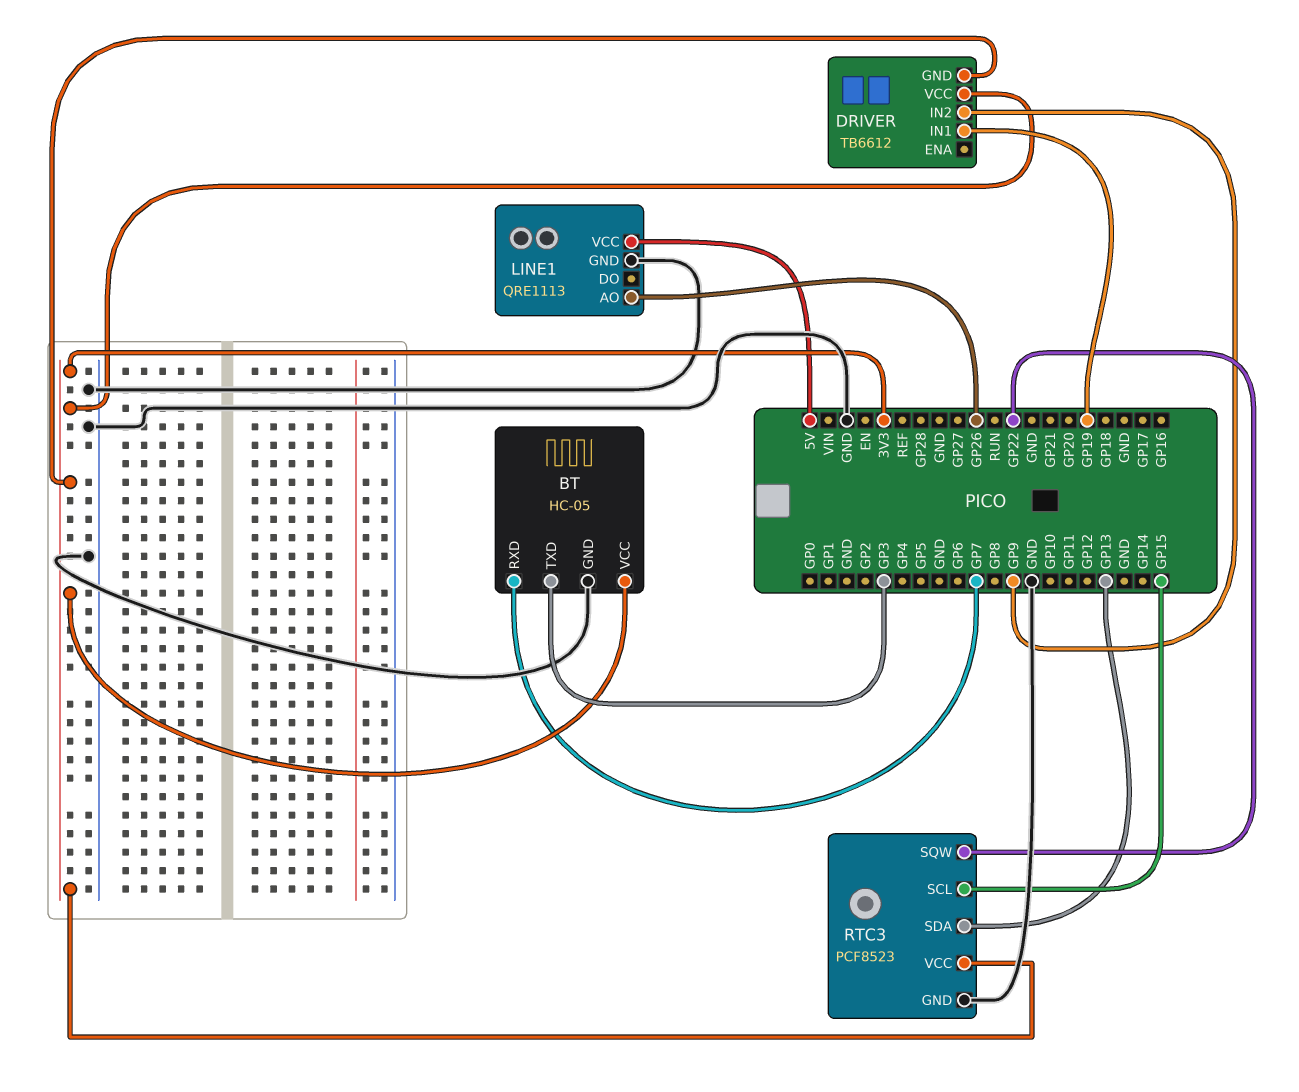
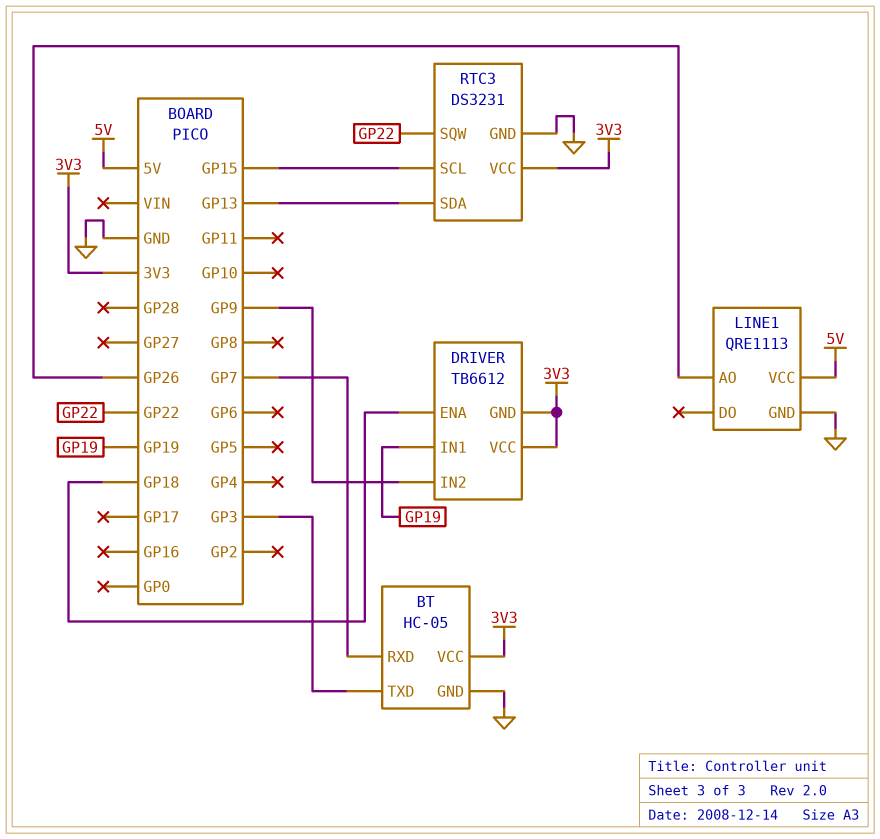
DRIVER pin ENA: none -> GP18
RTC3: PCF8523 -> DS3231

